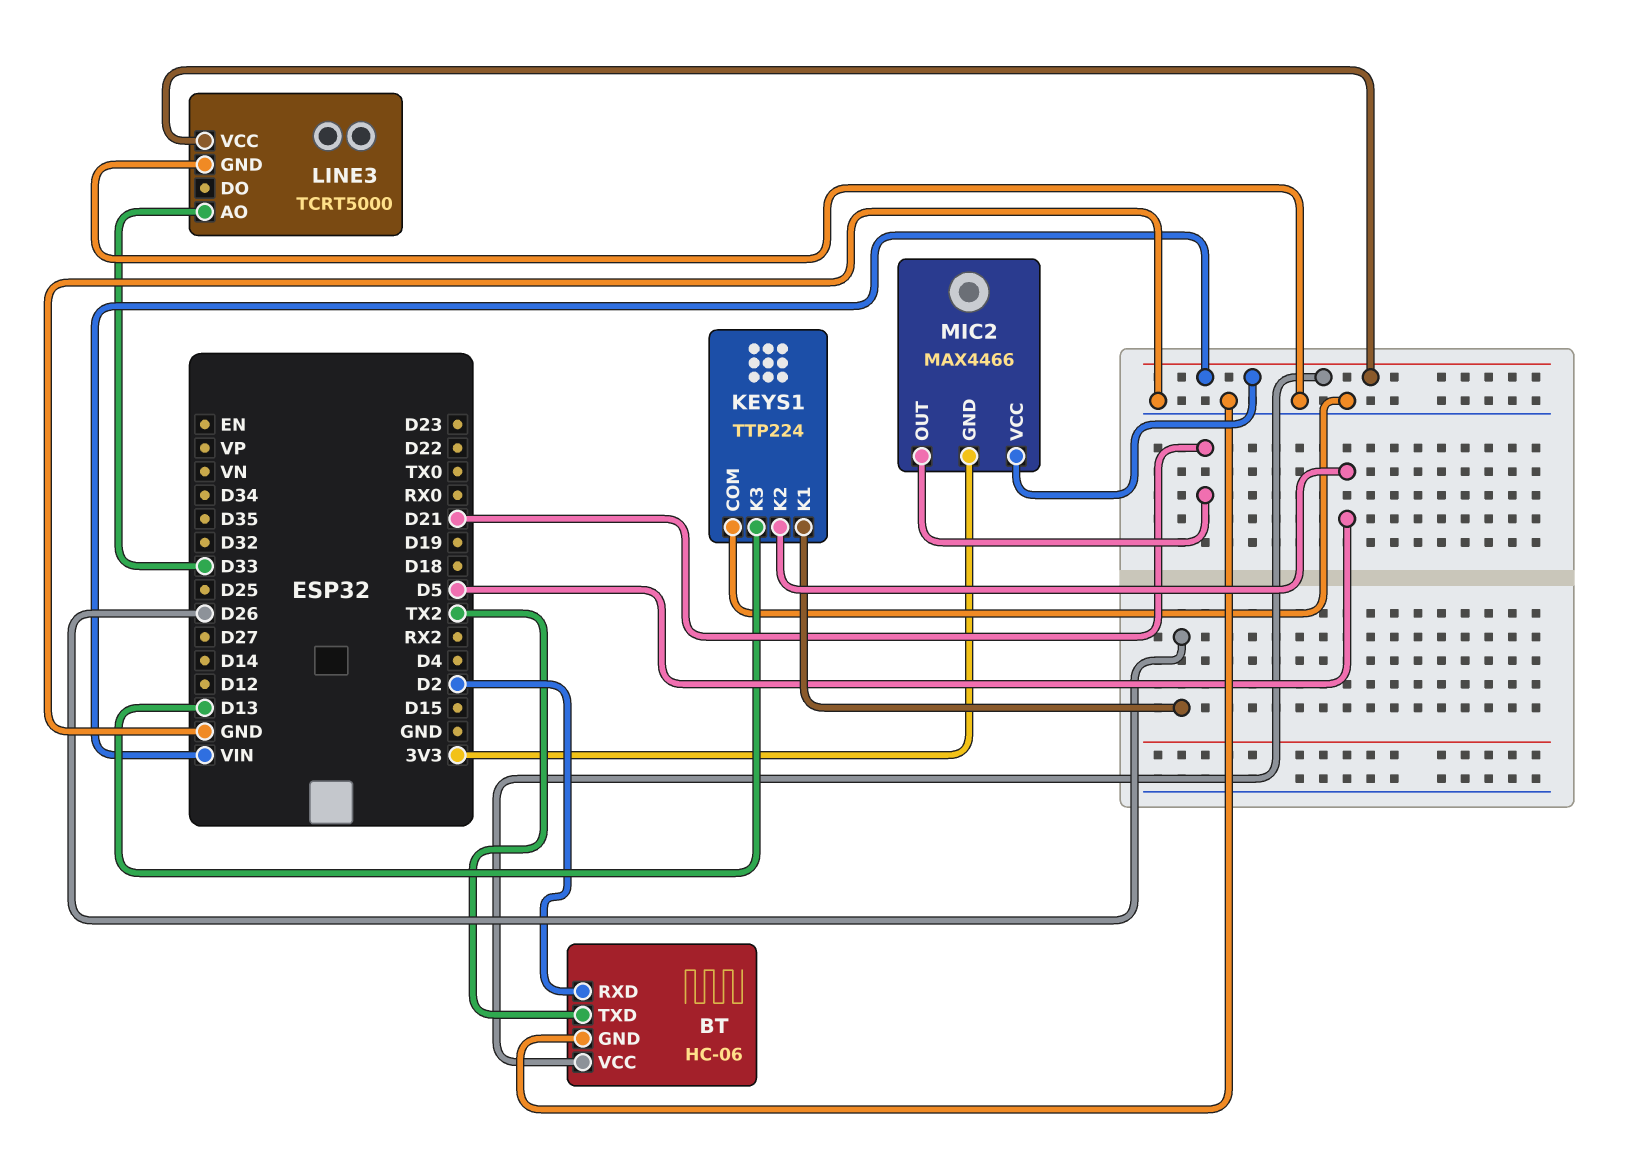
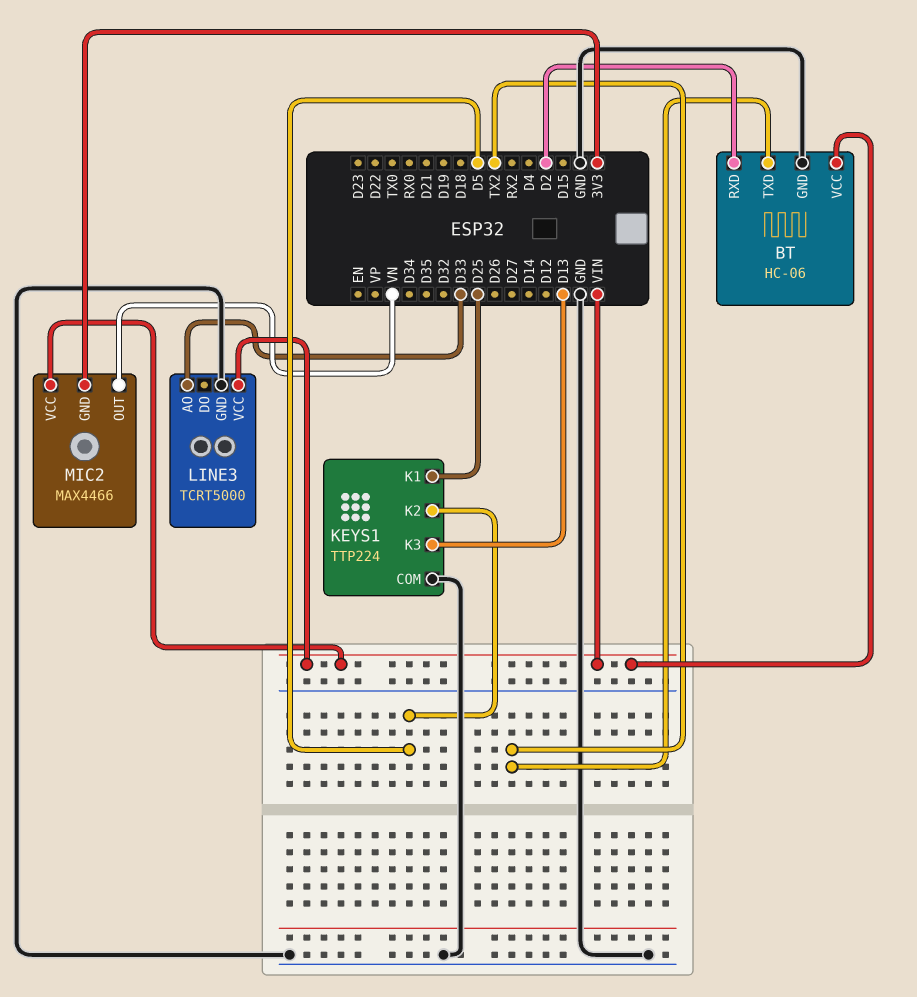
KEYS1 pin K1: D26 -> D25
MIC2 pin OUT: D21 -> VN

